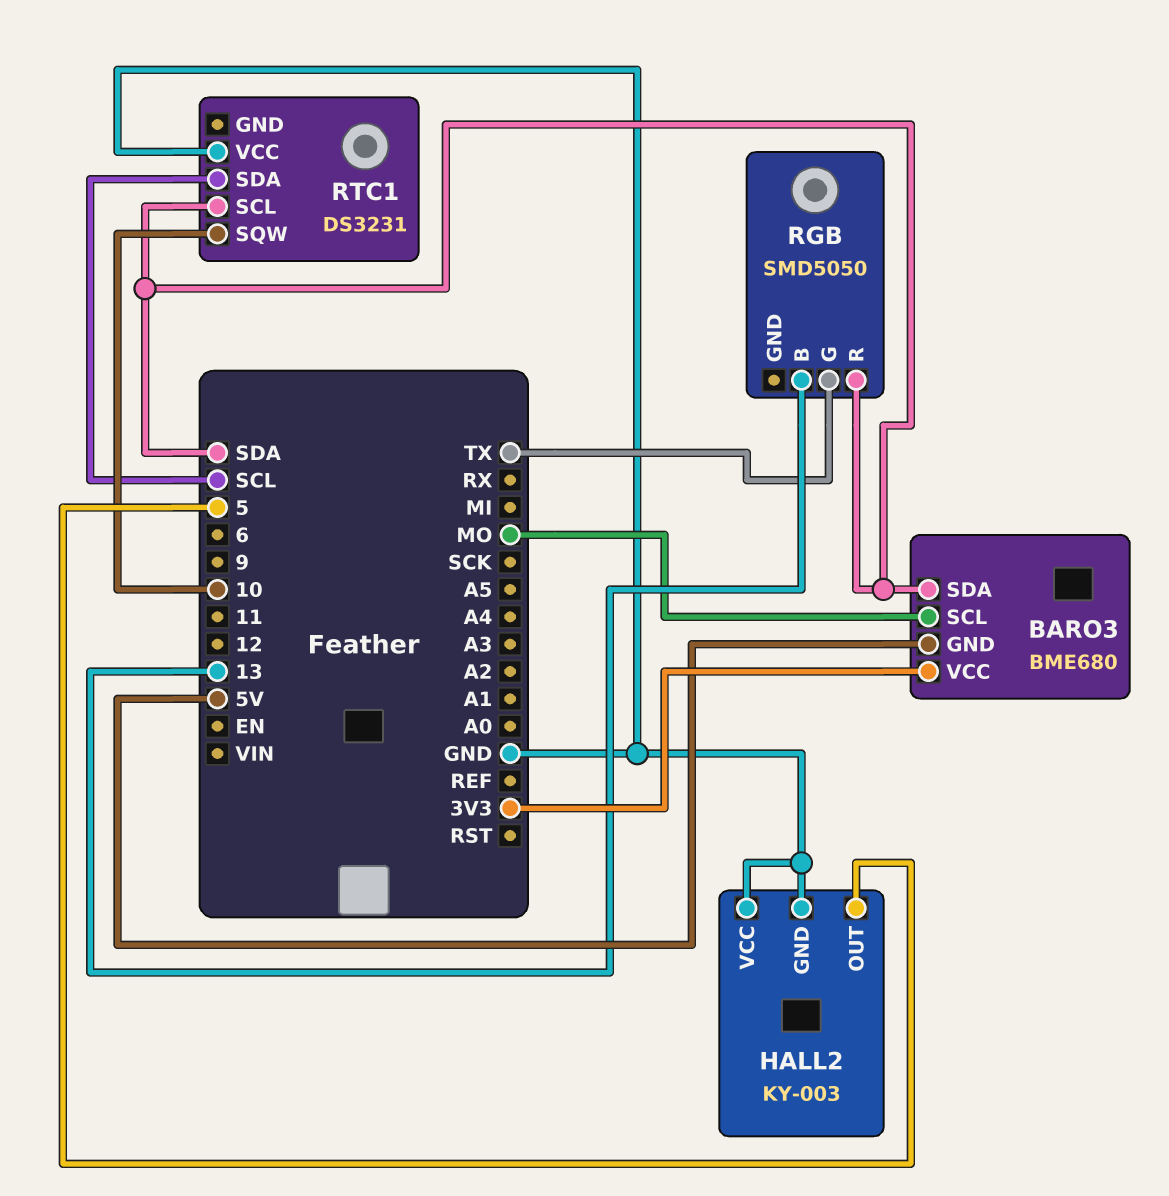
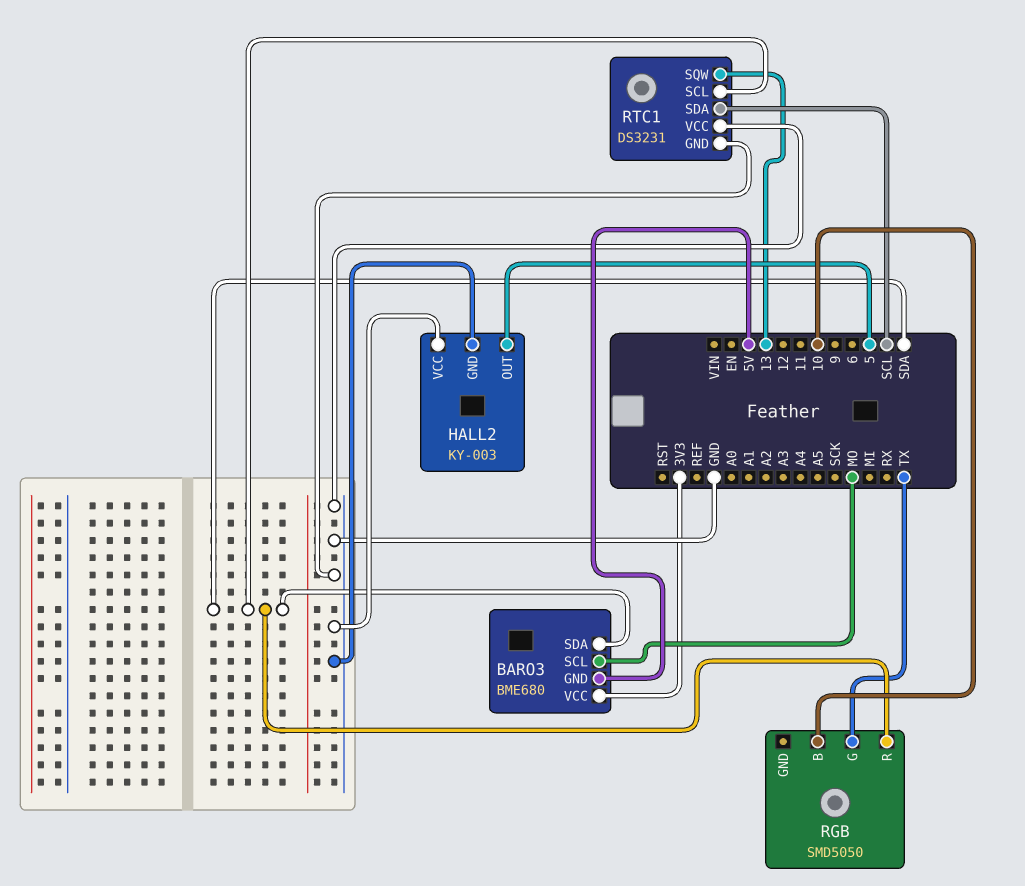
RGB pin B: 13 -> 10
RTC1 pin GND: none -> GND
RTC1 pin SQW: 10 -> 13

